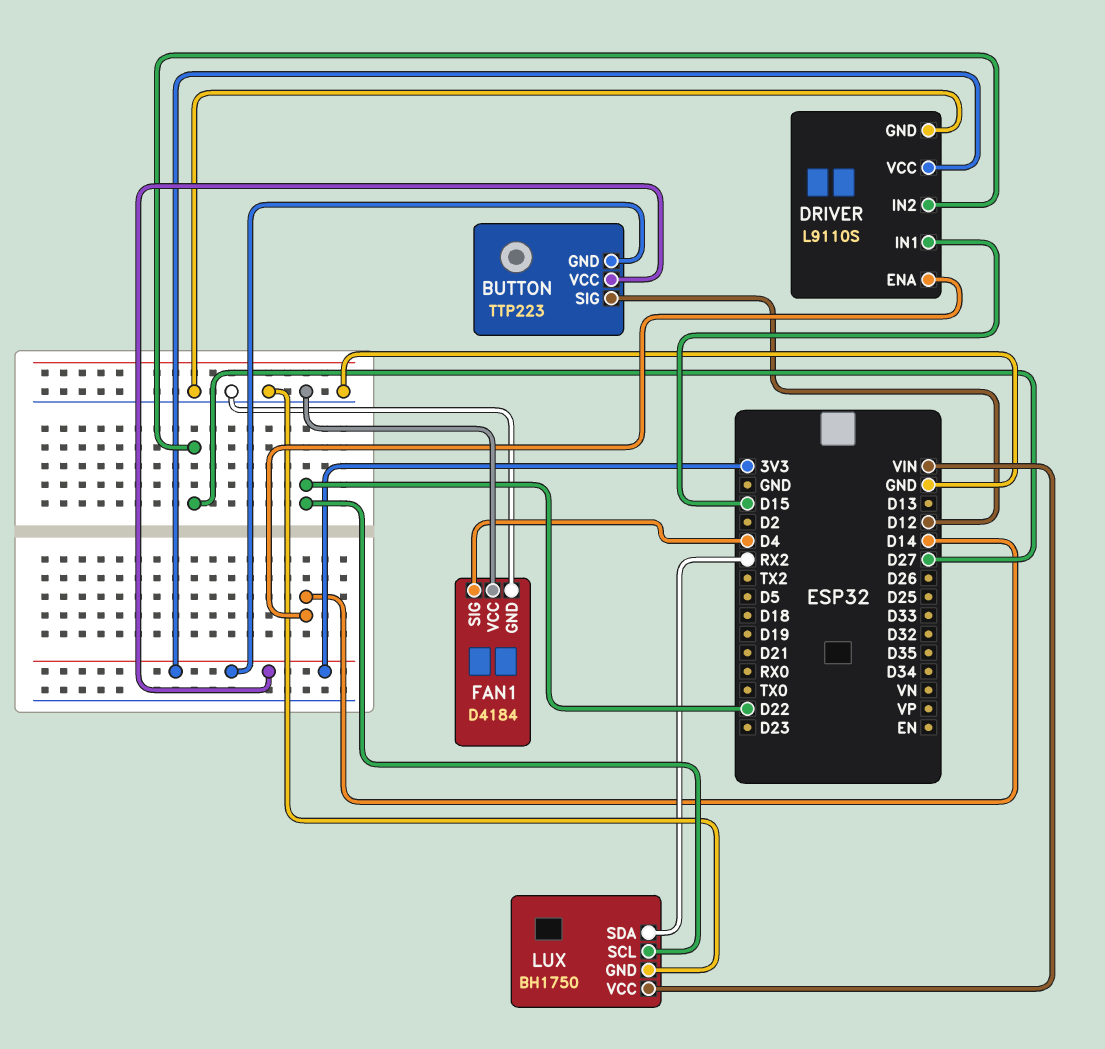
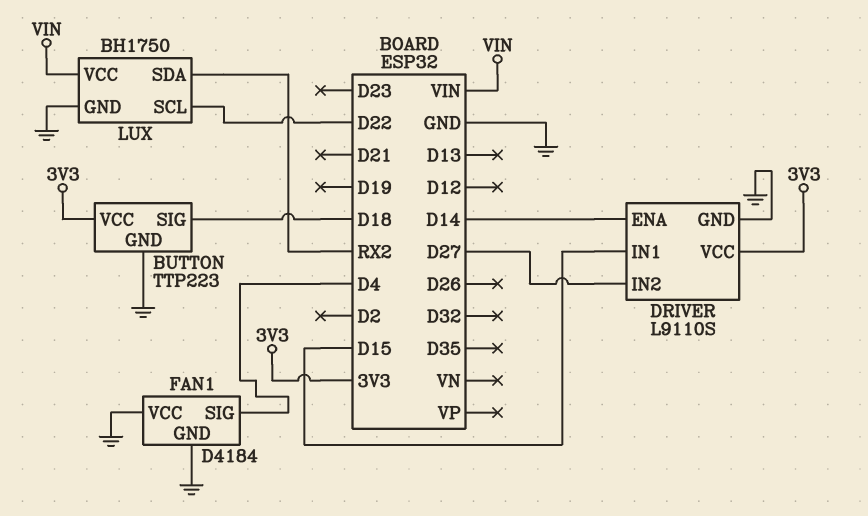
BUTTON pin GND: 3V3 -> GND
BUTTON pin SIG: D12 -> D18

